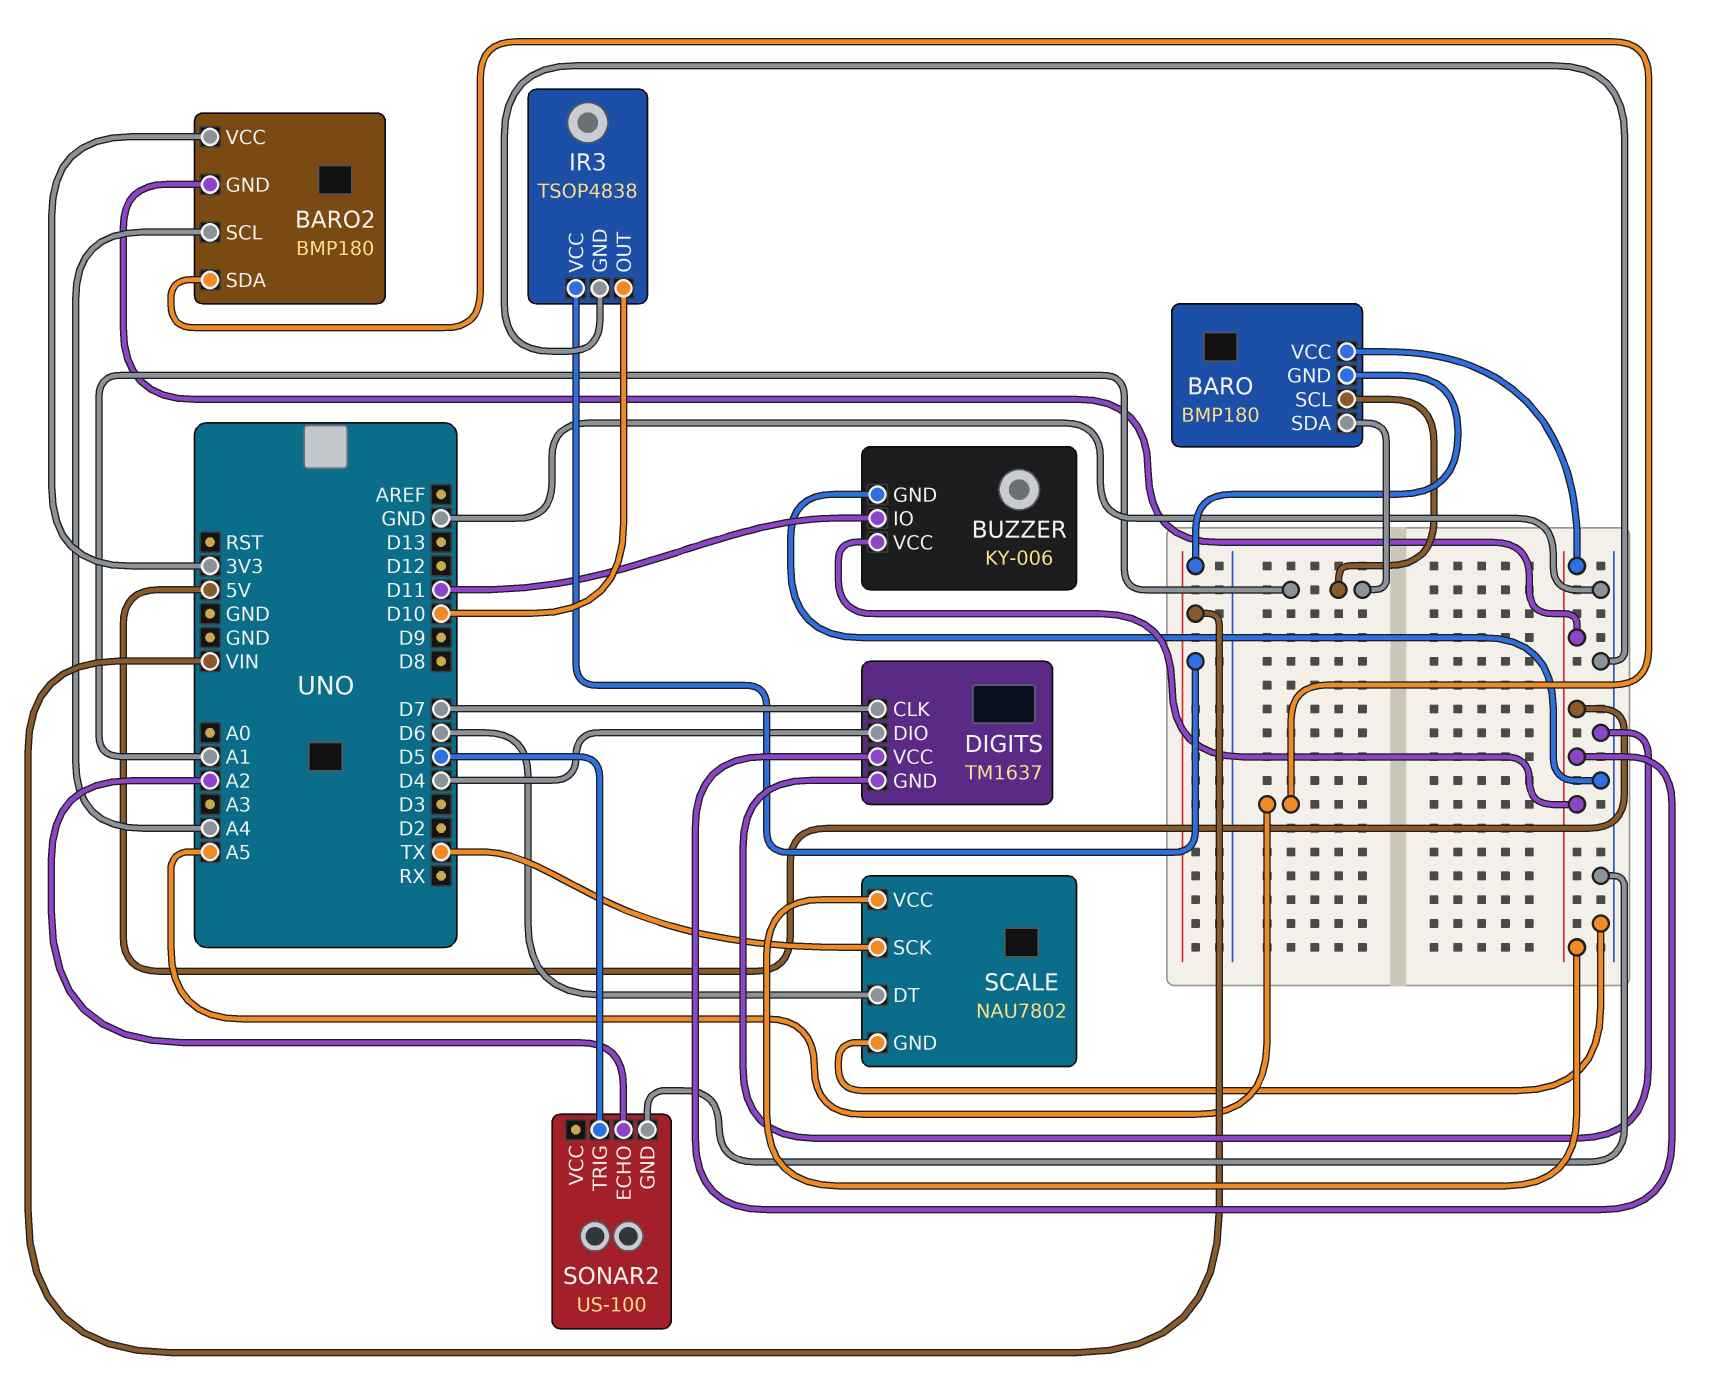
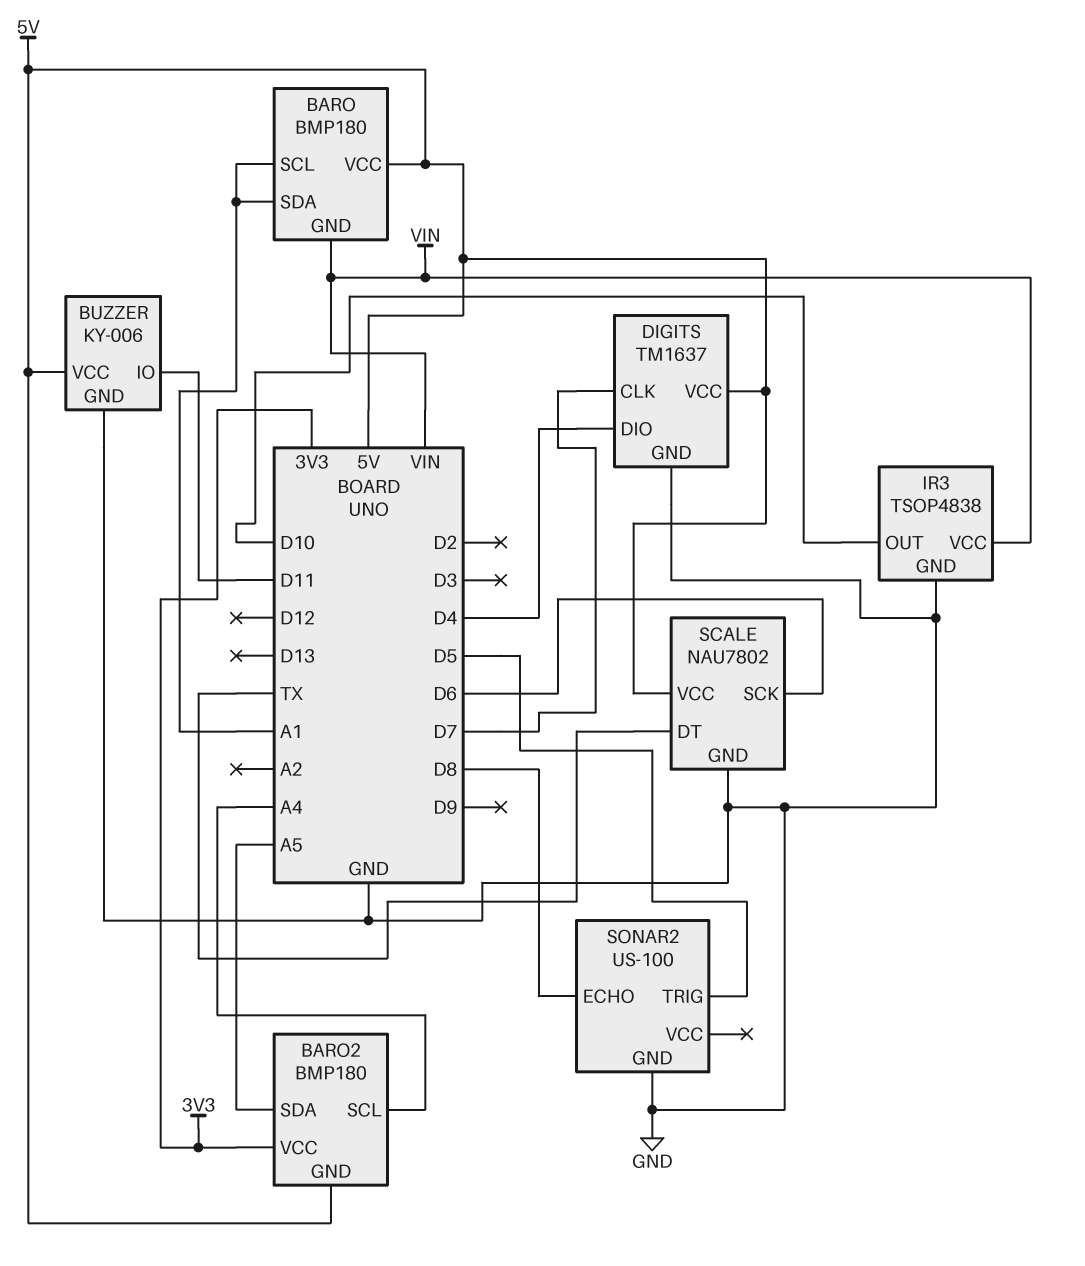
SCALE pin DT: D6 -> TX
SCALE pin SCK: TX -> D6
SONAR2 pin ECHO: A2 -> D8

